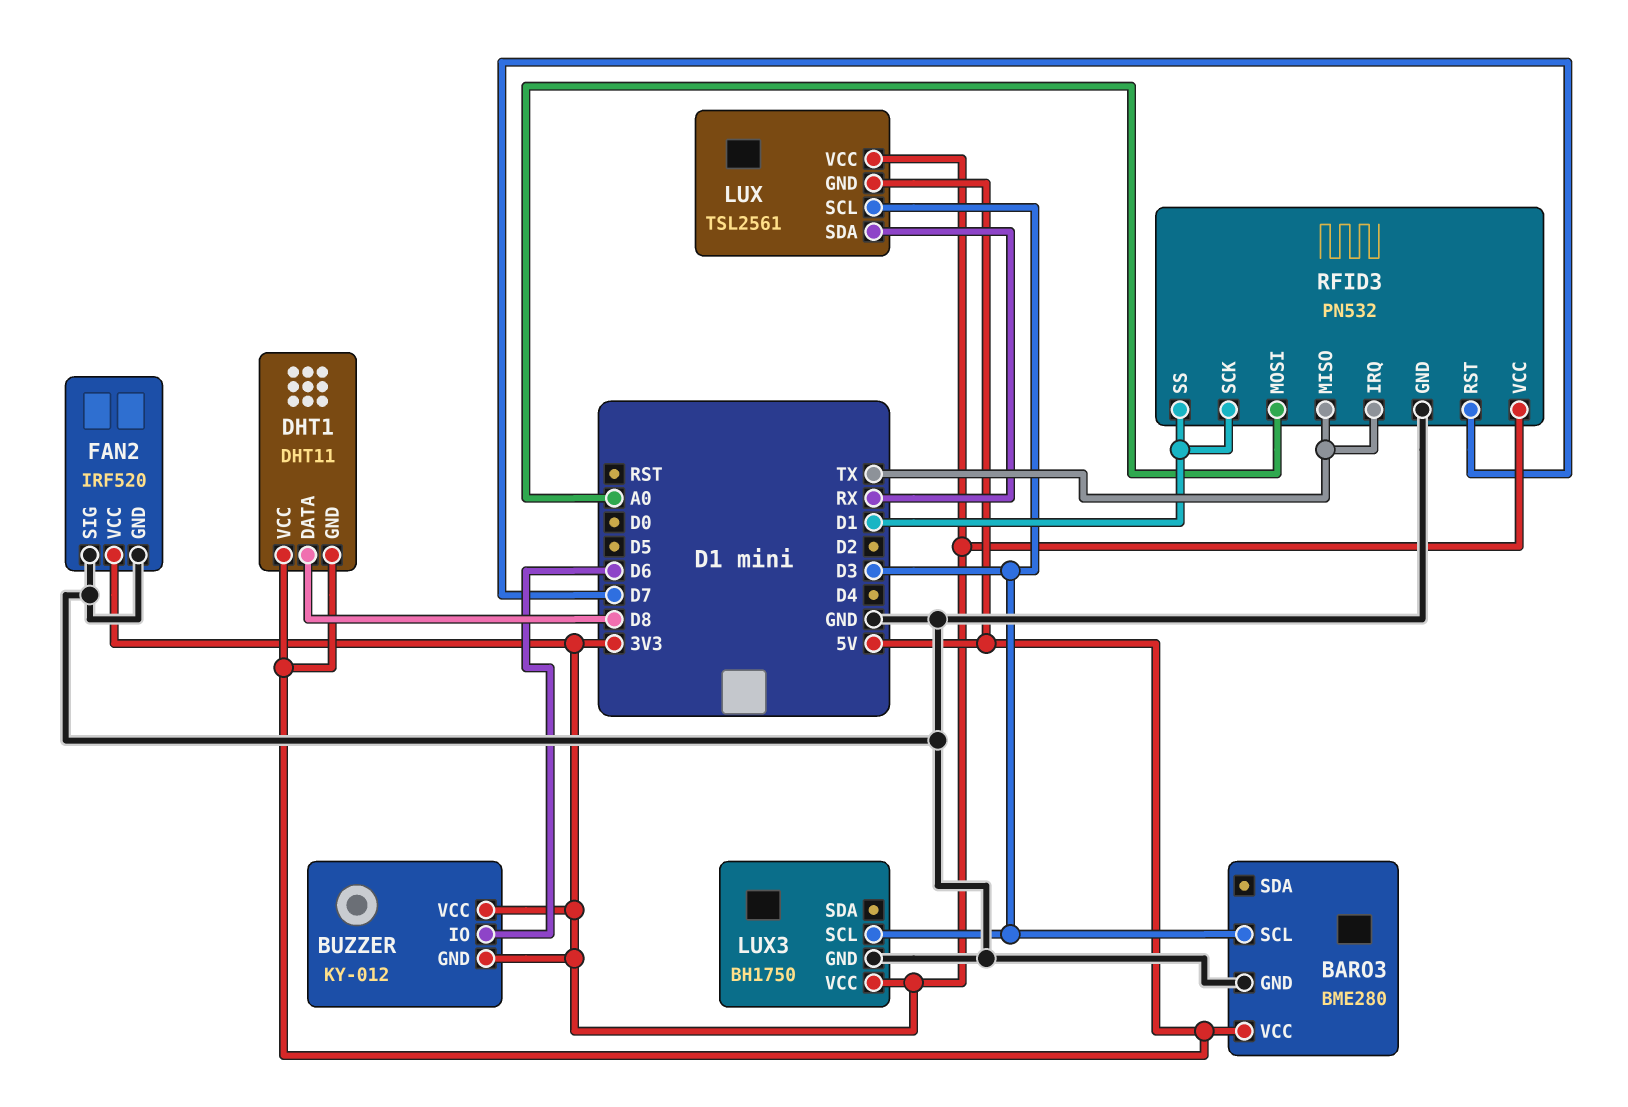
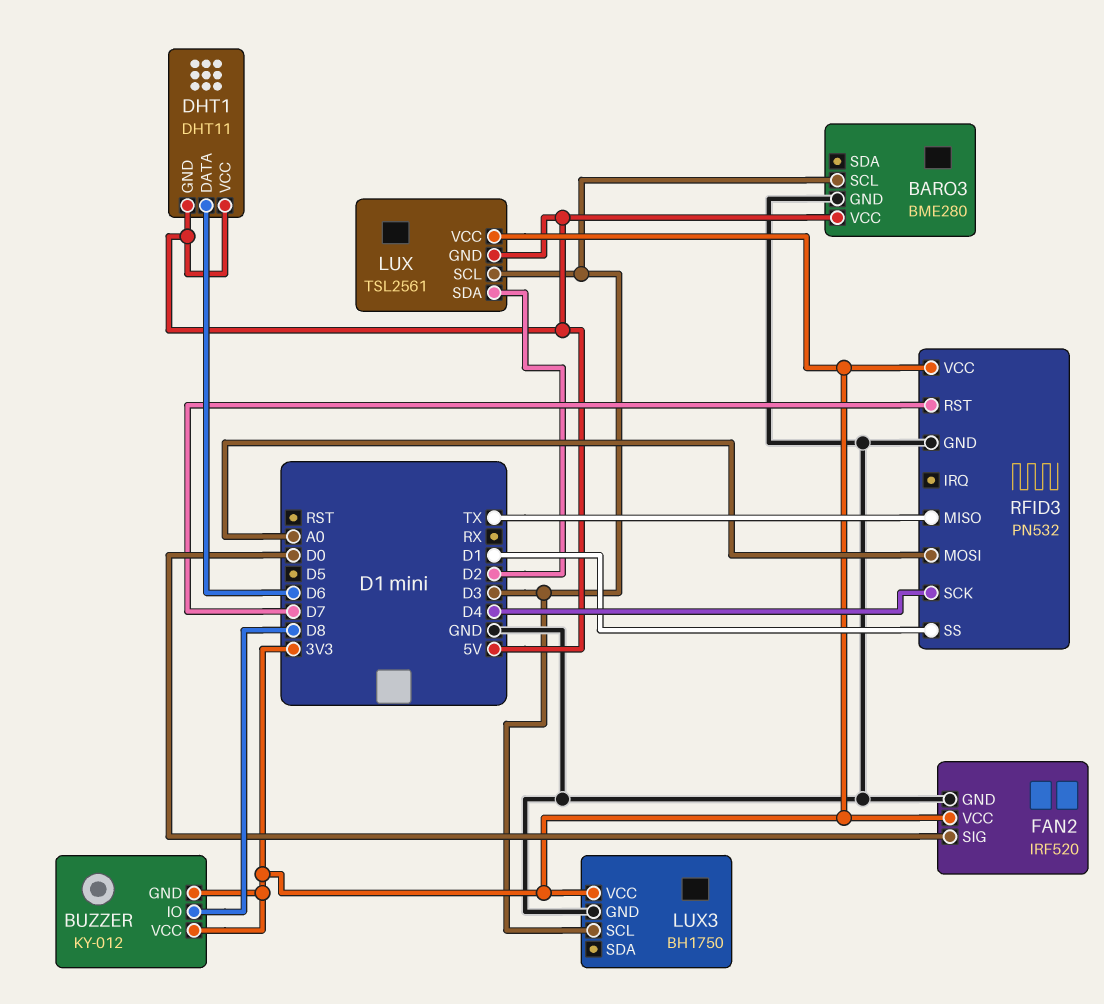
BUZZER pin IO: D6 -> D8
DHT1 pin DATA: D8 -> D6
FAN2 pin SIG: GND -> D0
LUX pin SDA: RX -> D2
RFID3 pin IRQ: TX -> none
RFID3 pin SCK: D1 -> D4

